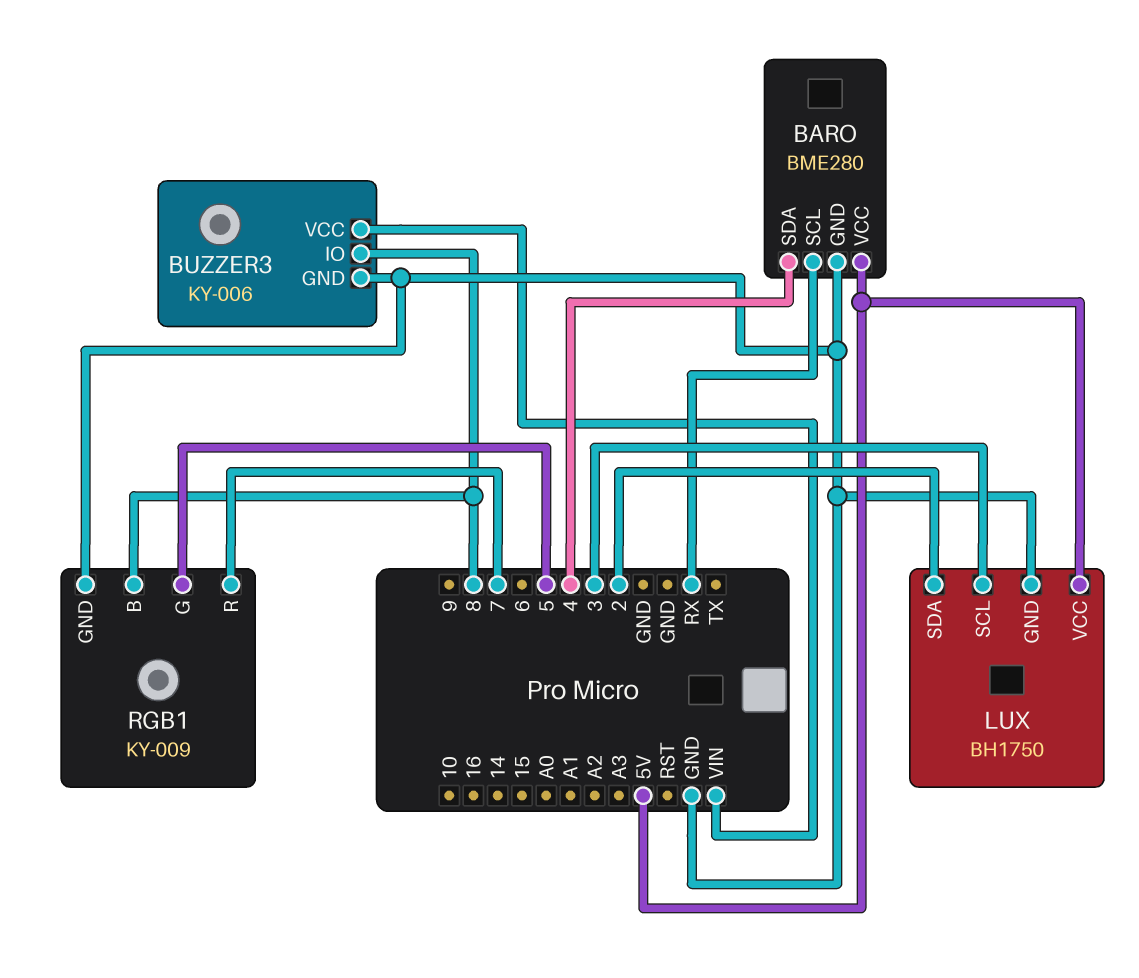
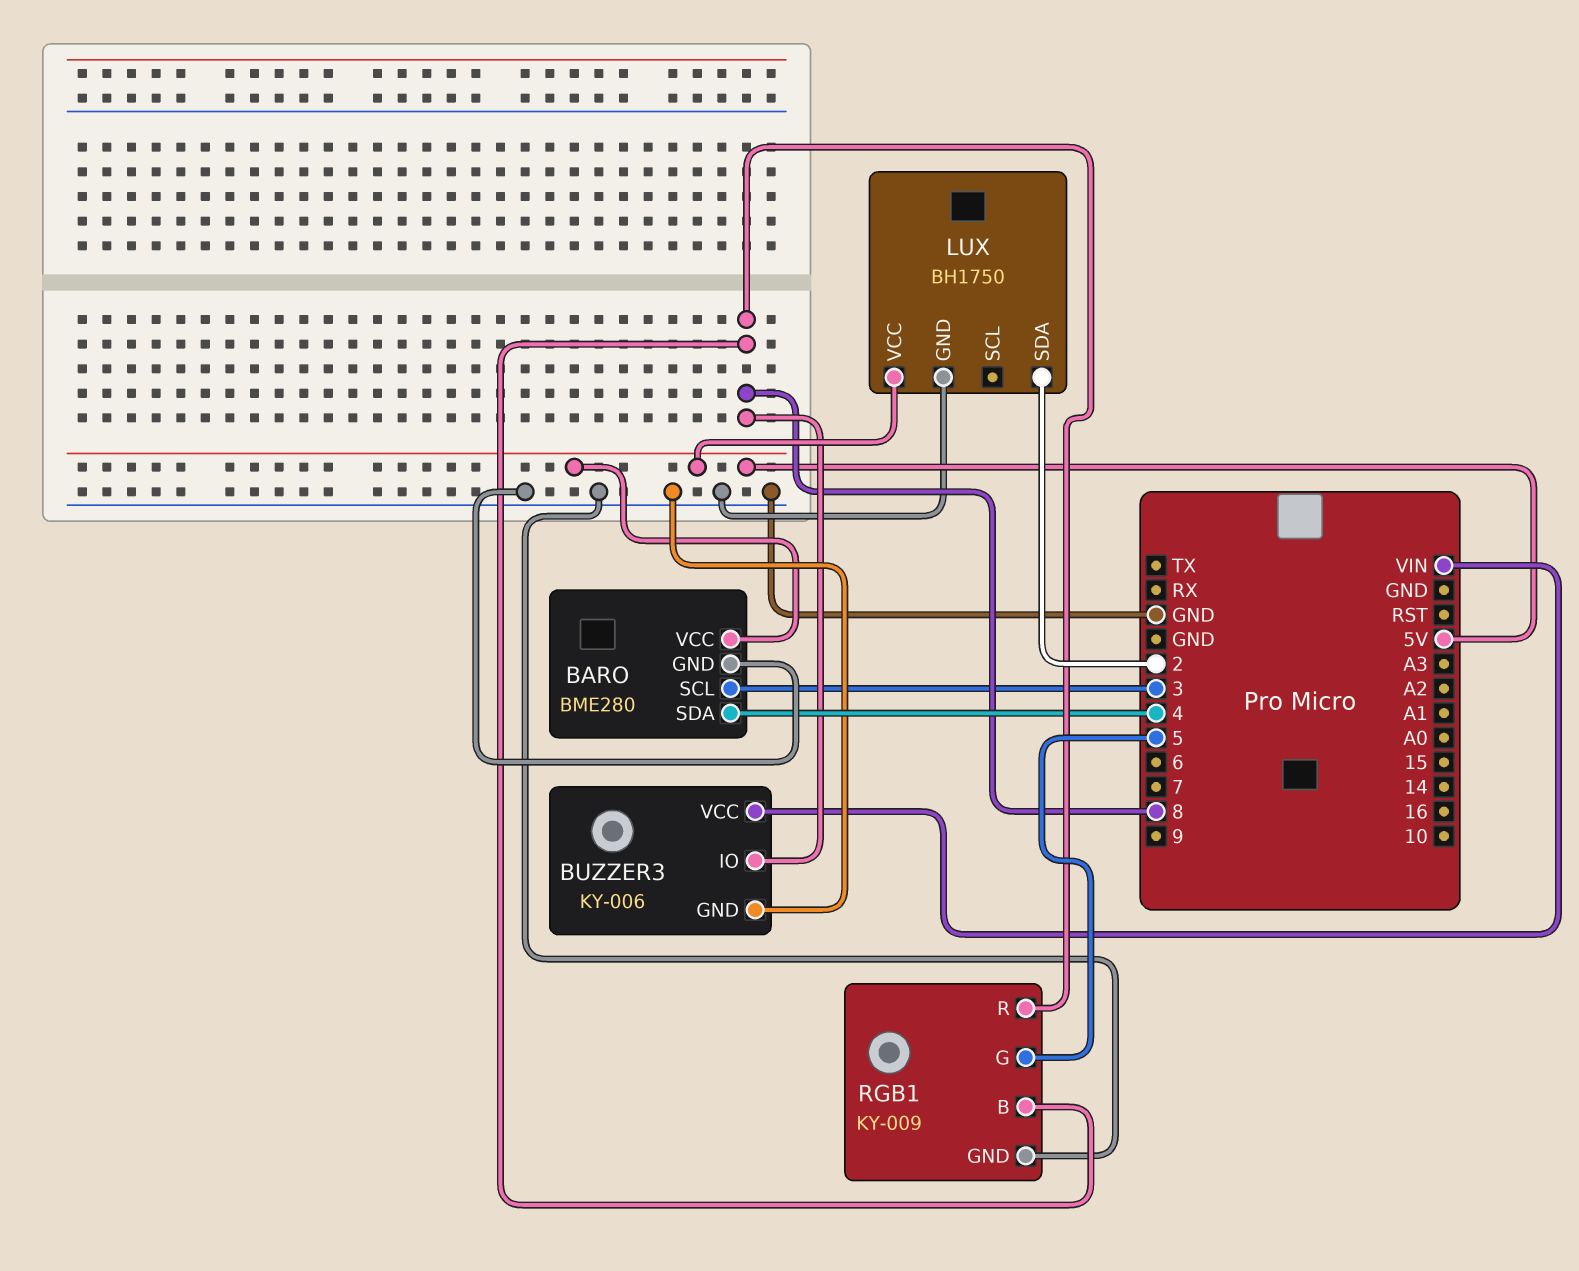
BARO pin SCL: RX -> 3
LUX pin SCL: 3 -> none
RGB1 pin R: 7 -> 8

